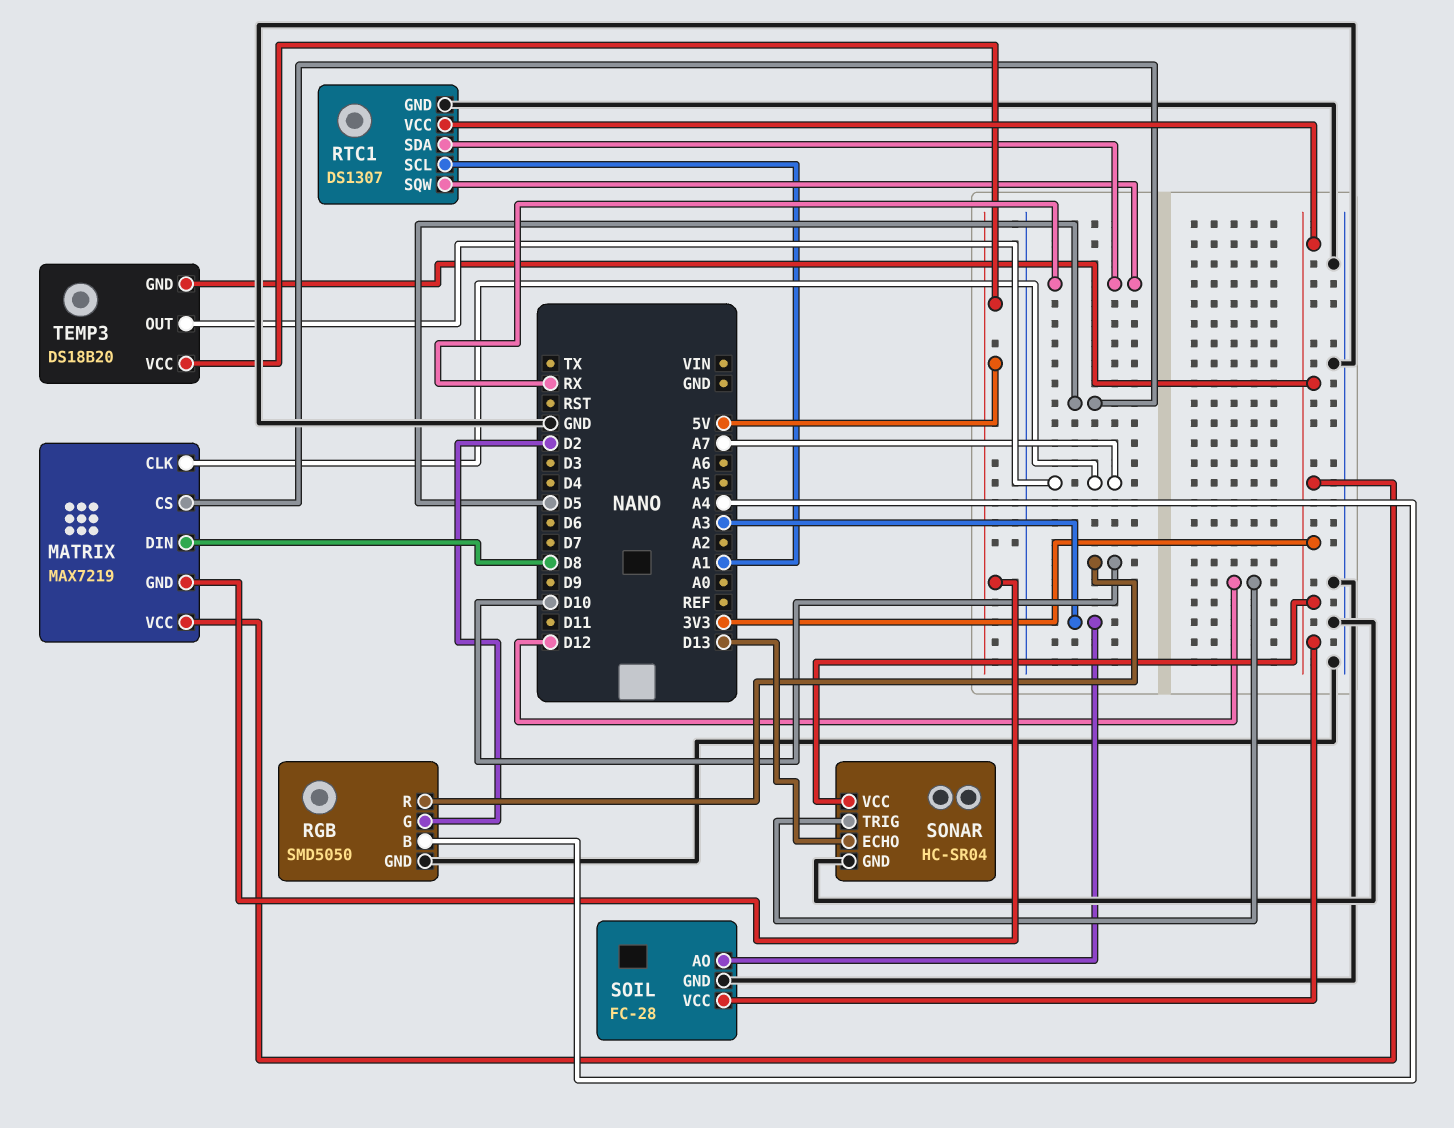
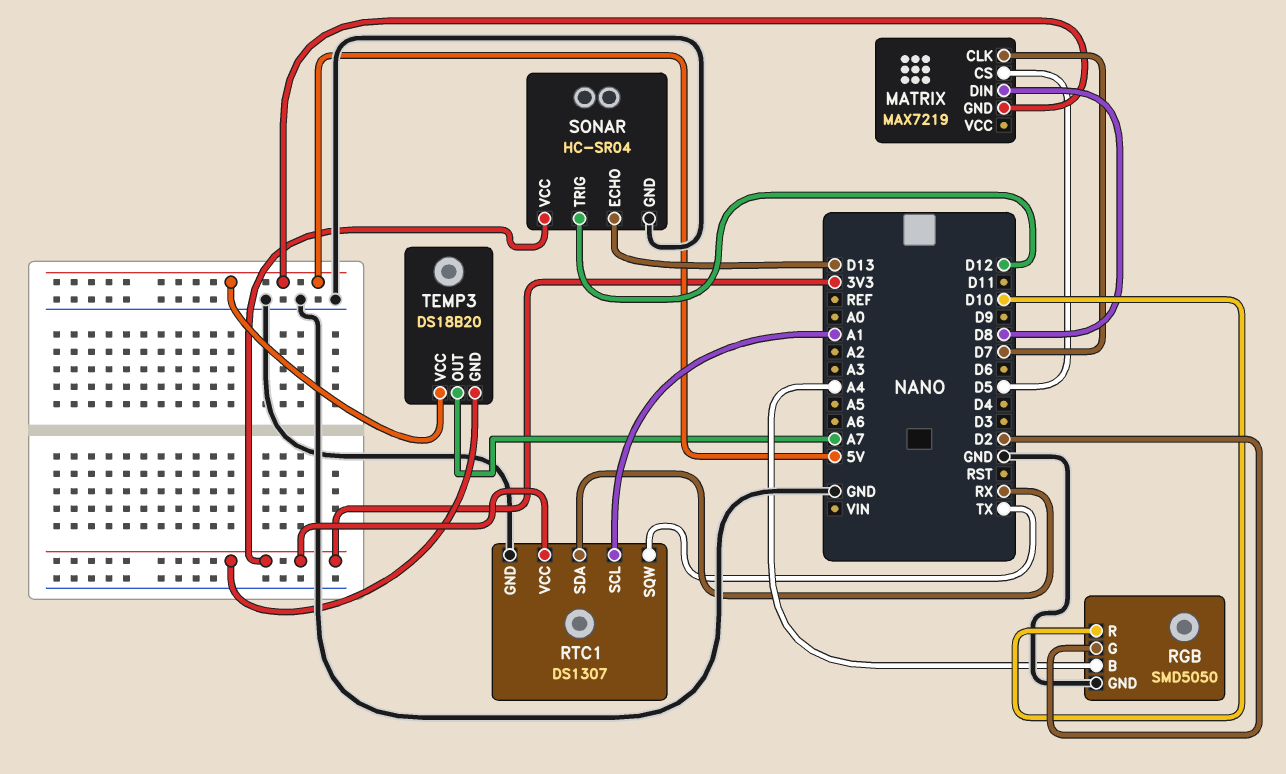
MATRIX pin CLK: A7 -> D7
MATRIX pin VCC: 3V3 -> none
RTC1 pin SQW: RX -> TX
SOIL: FC-28 -> none
SOIL pin AO: A3 -> none
SOIL pin GND: GND -> none
SOIL pin VCC: 3V3 -> none

